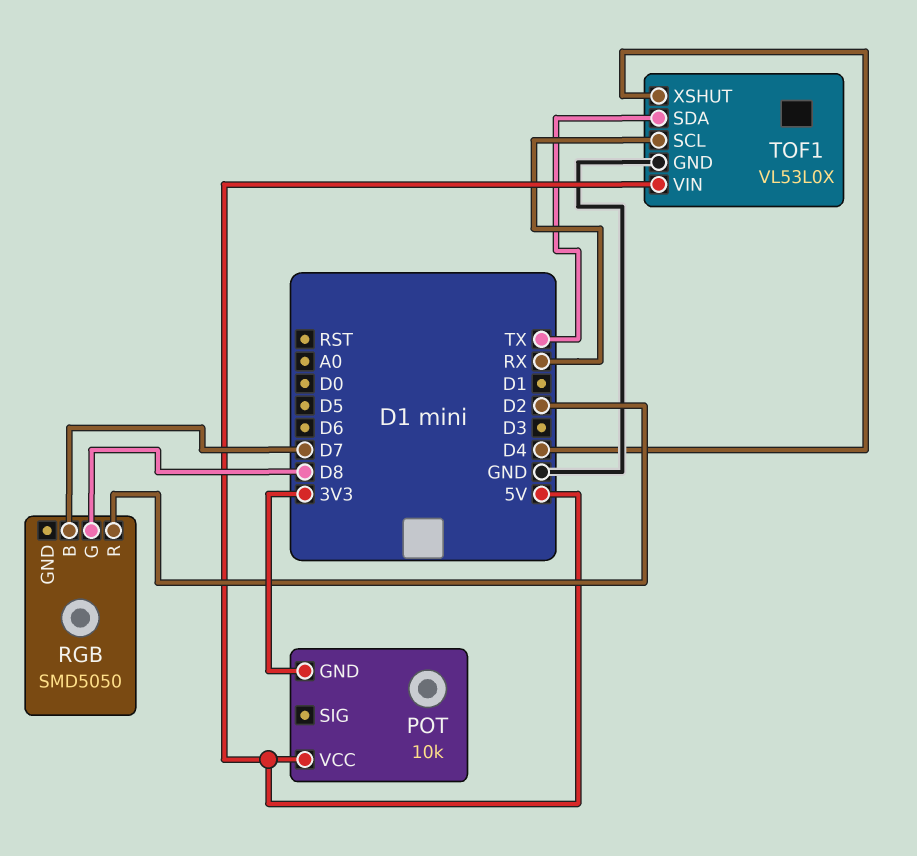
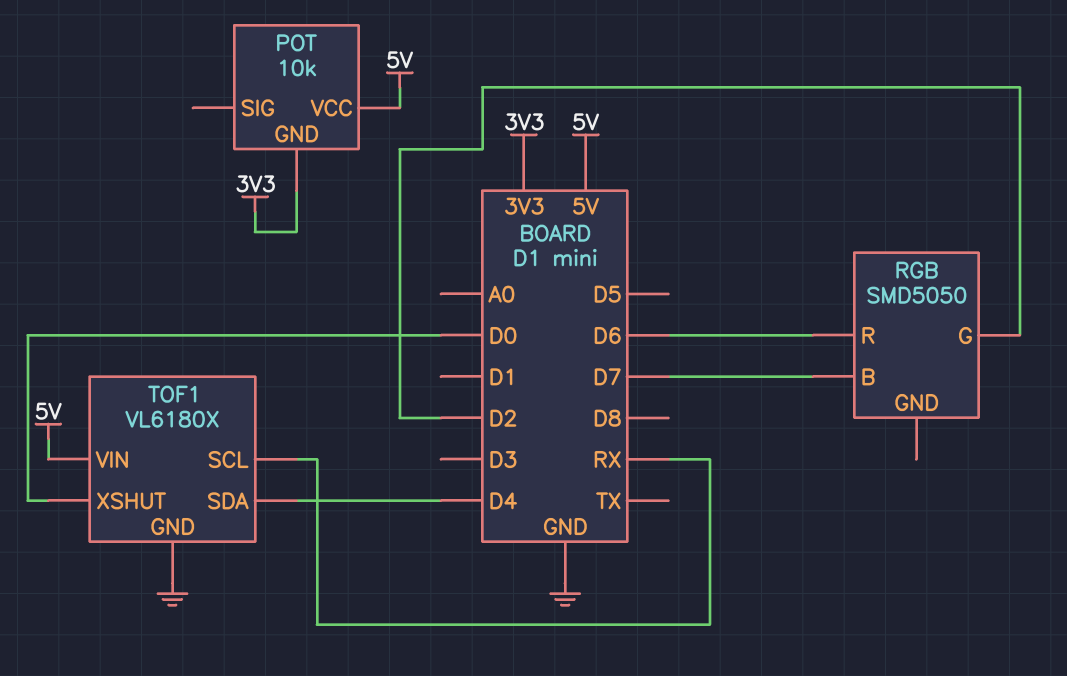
RGB pin G: D8 -> D2
RGB pin R: D2 -> D6
TOF1: VL53L0X -> VL6180X
TOF1 pin SDA: TX -> D4
TOF1 pin XSHUT: D4 -> D0

